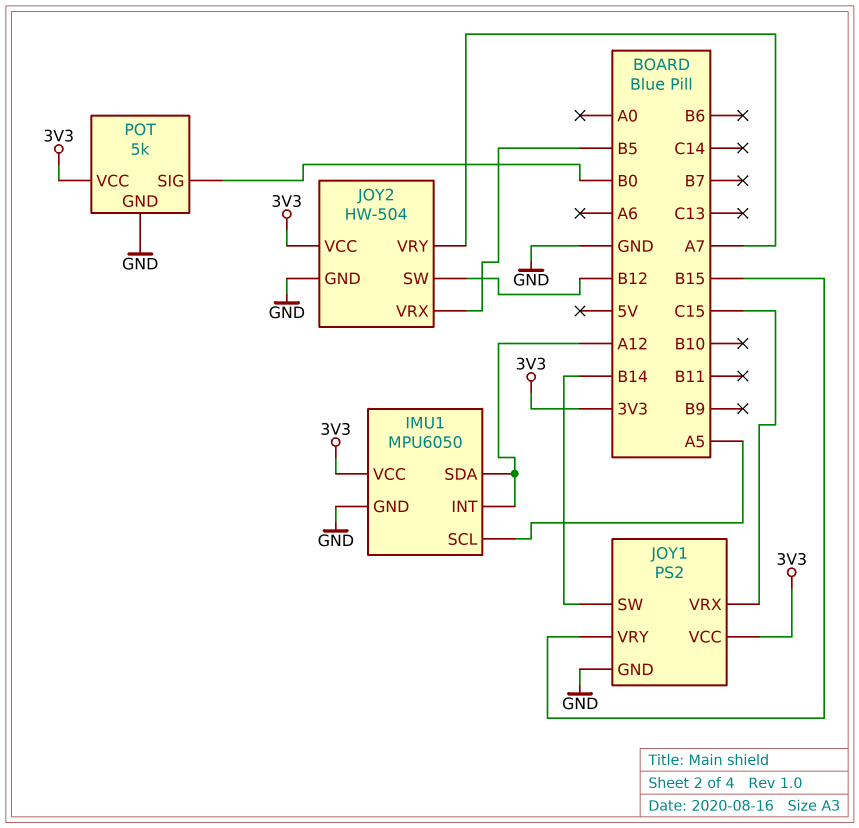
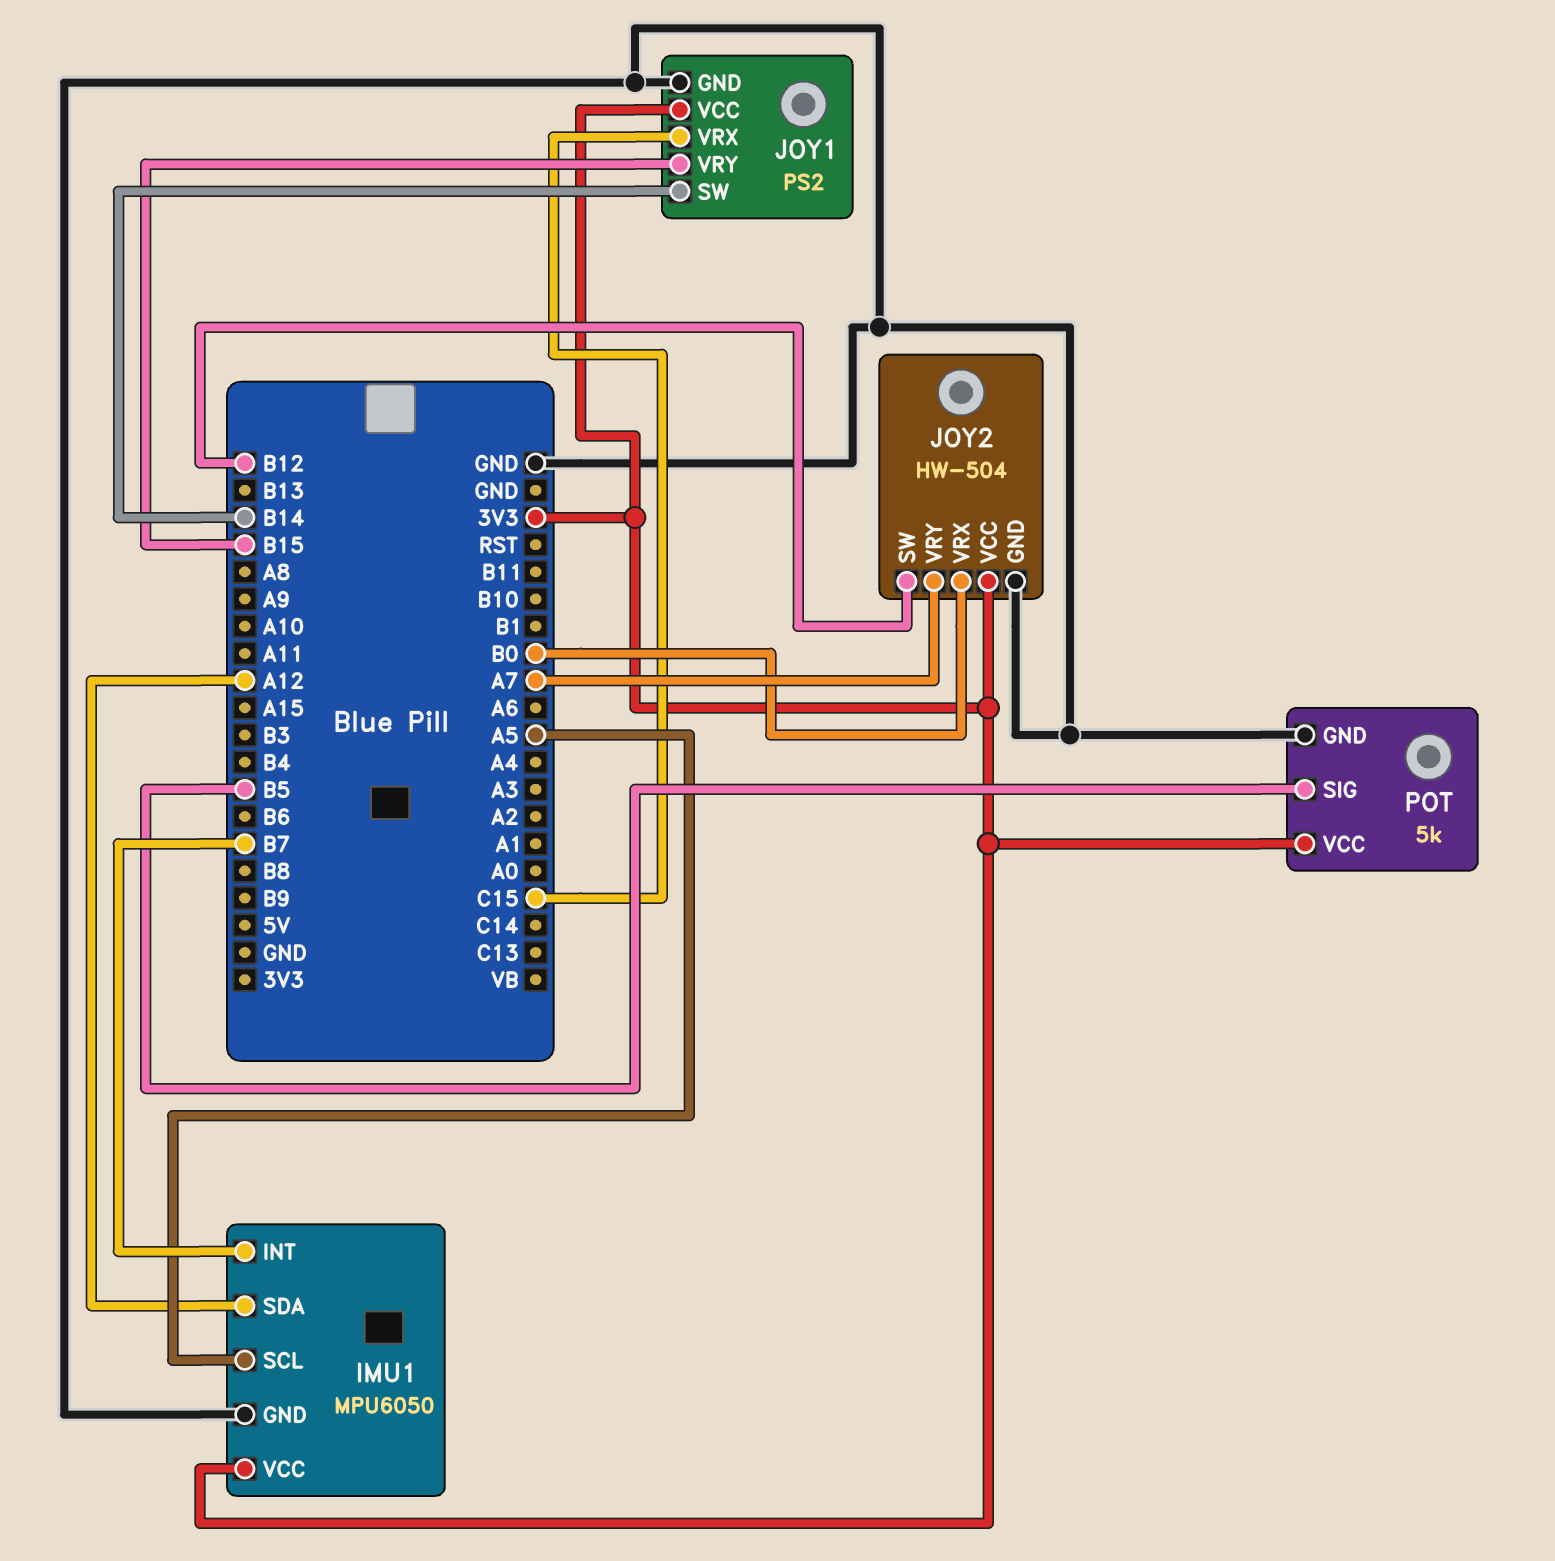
IMU1 pin INT: A12 -> B7
JOY2 pin VRX: B5 -> B0
POT pin SIG: B0 -> B5

